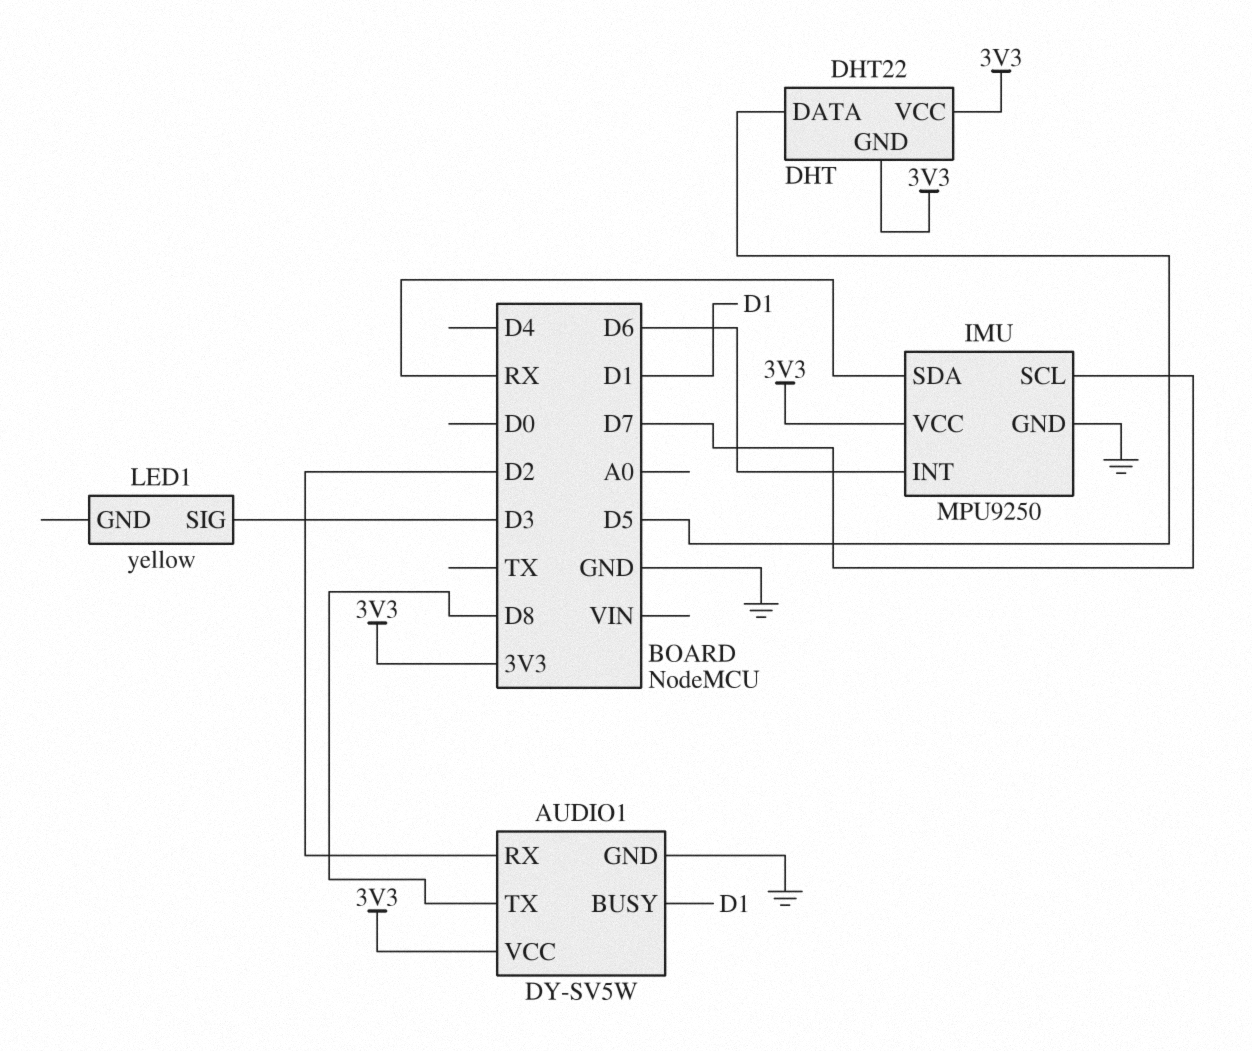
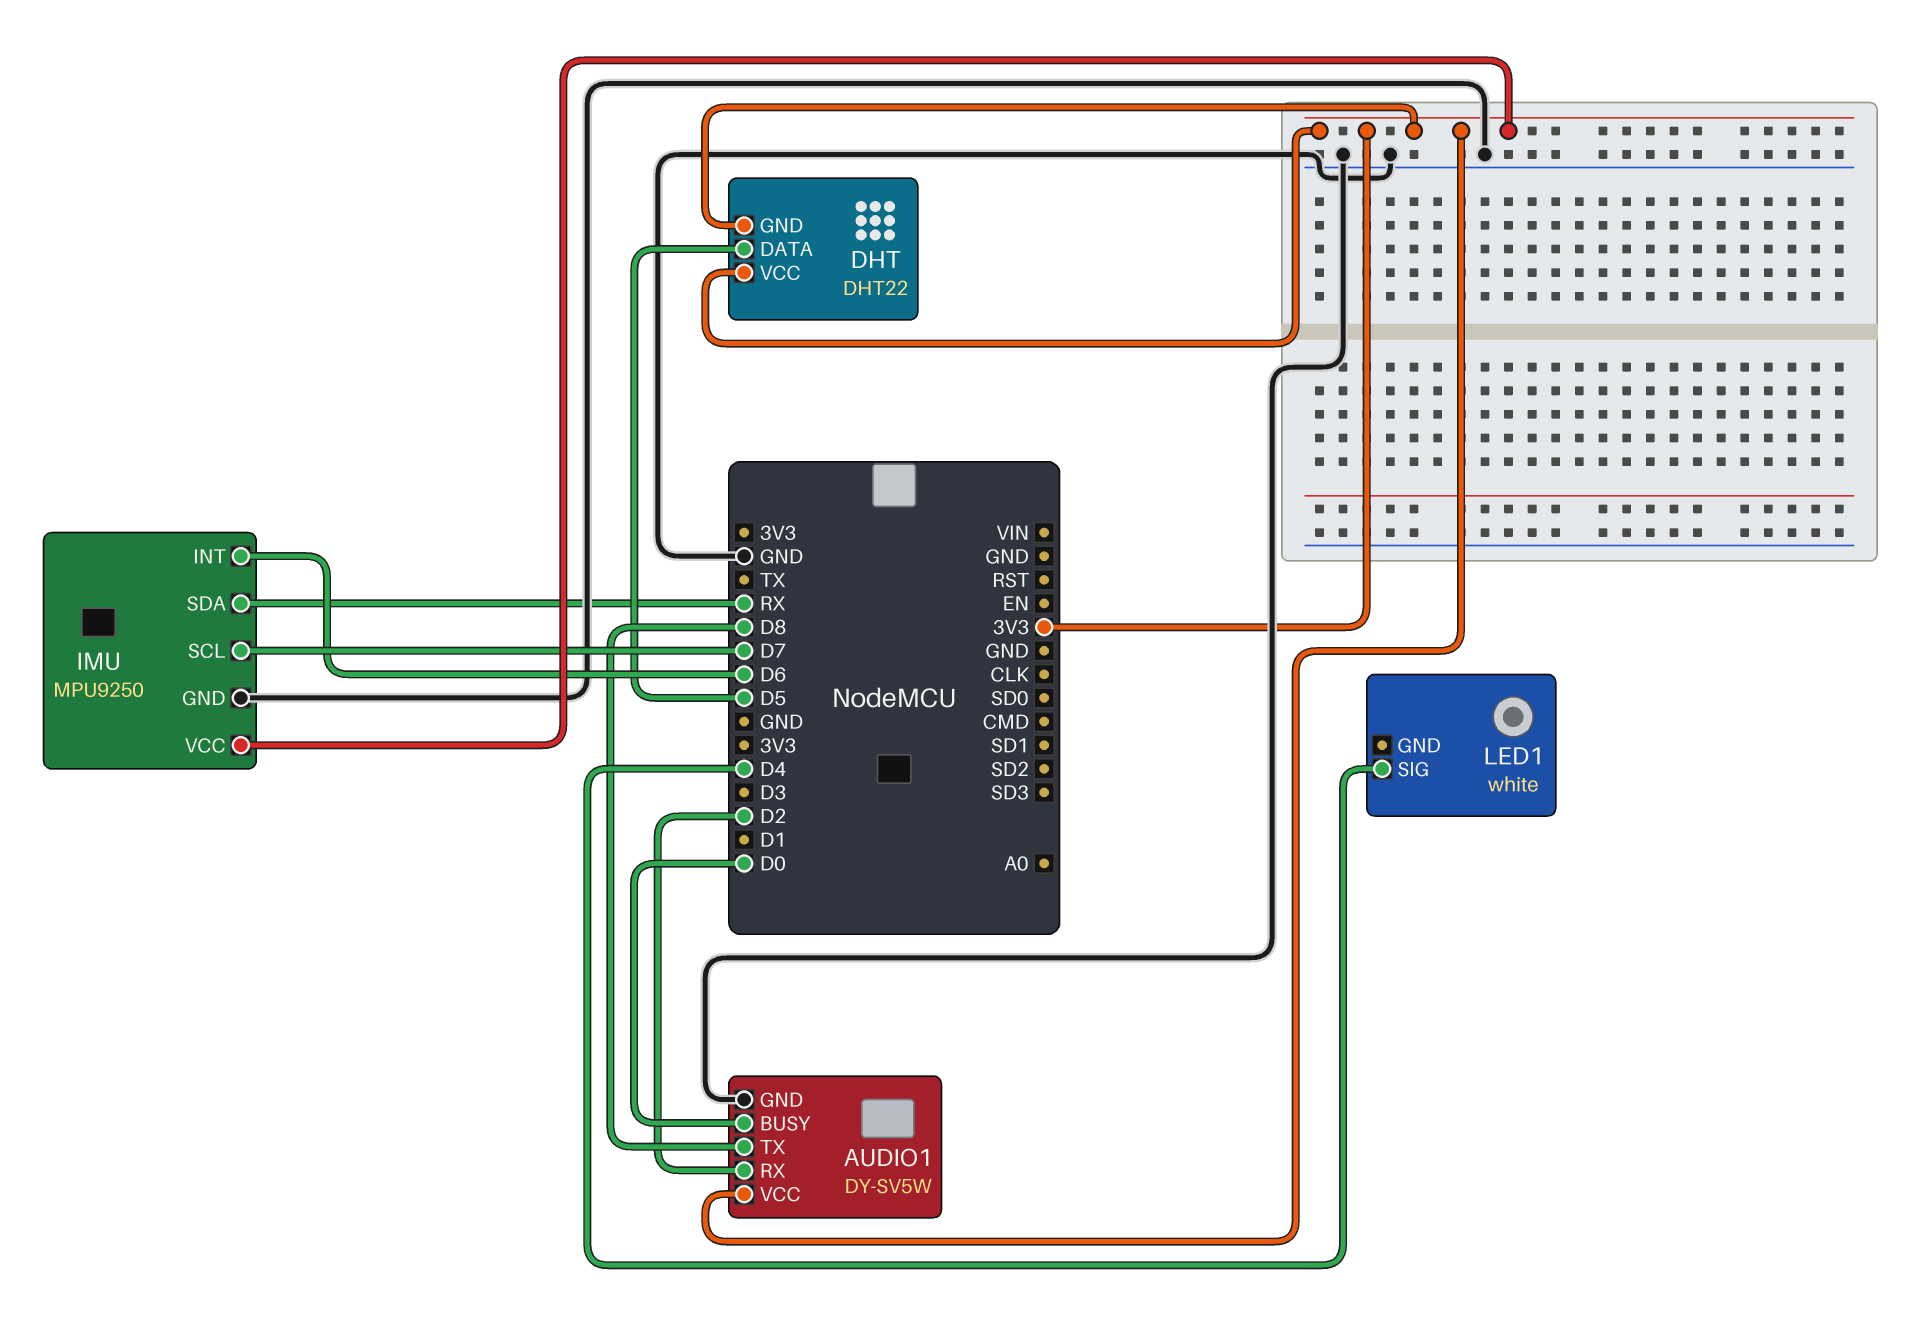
AUDIO1 pin BUSY: D1 -> D0
LED1: yellow -> white
LED1 pin SIG: D3 -> D4

